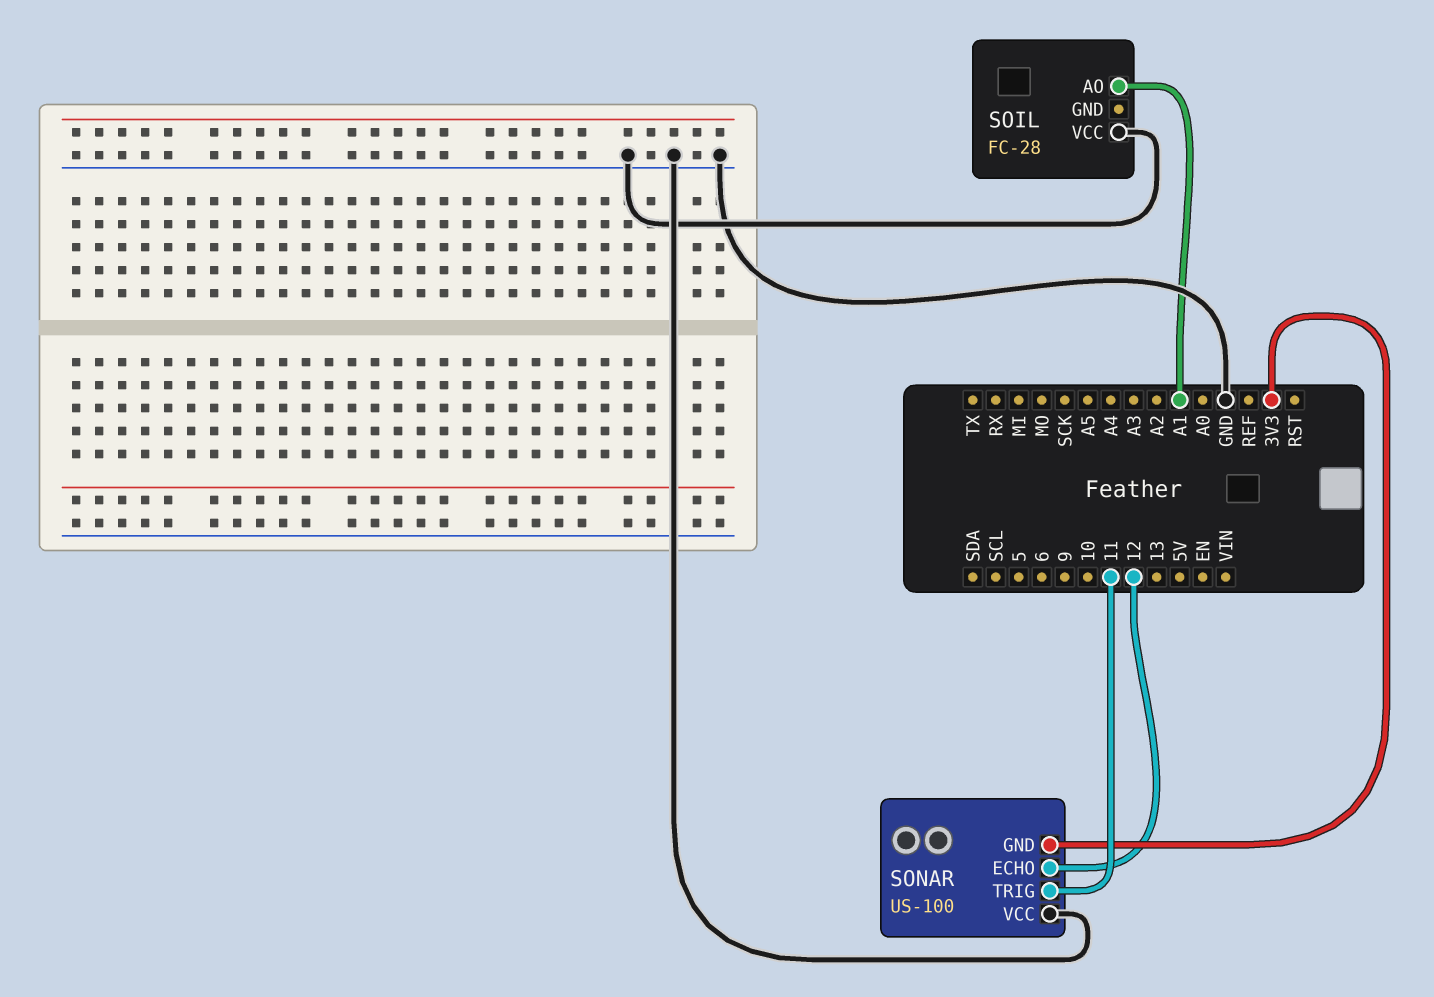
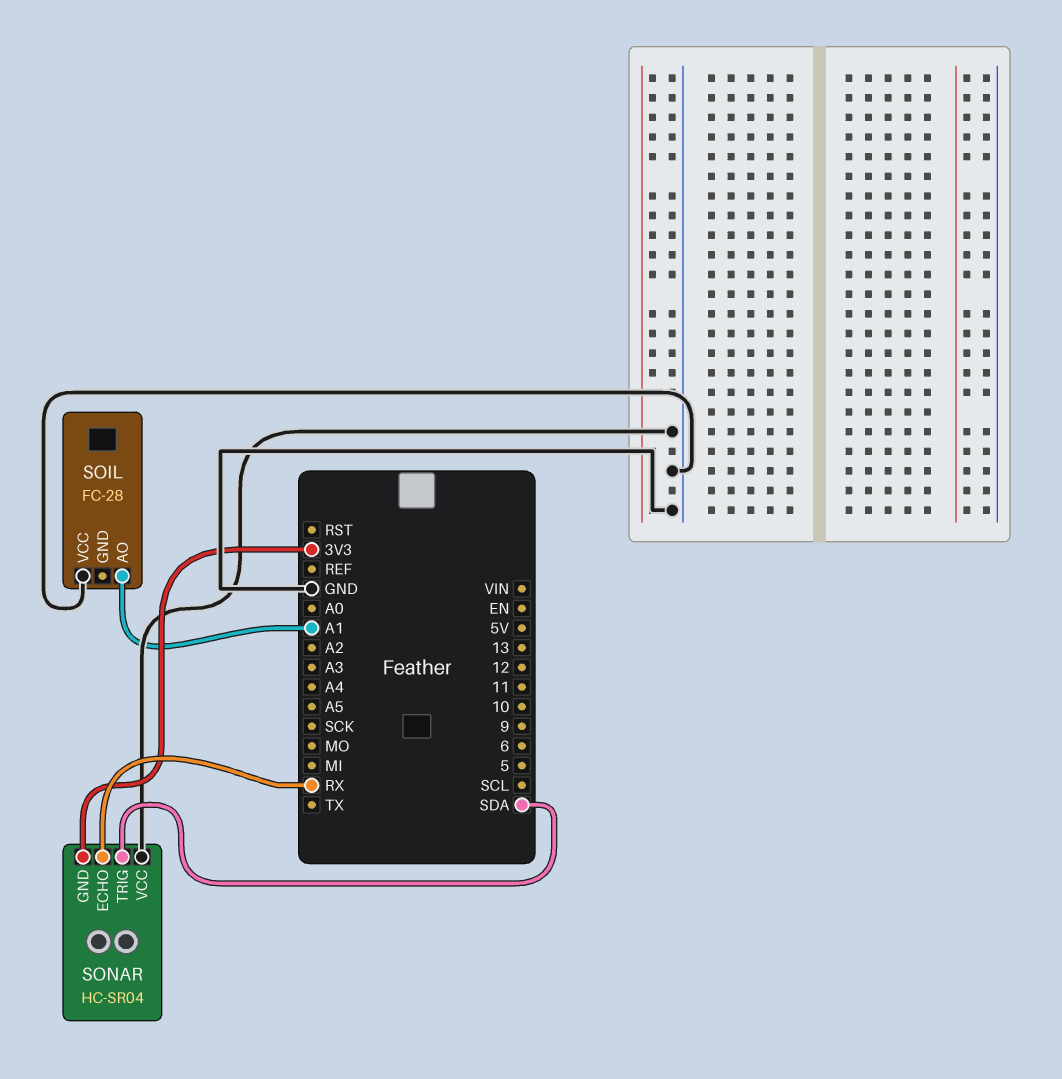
SONAR: US-100 -> HC-SR04
SONAR pin ECHO: 12 -> RX
SONAR pin TRIG: 11 -> SDA

